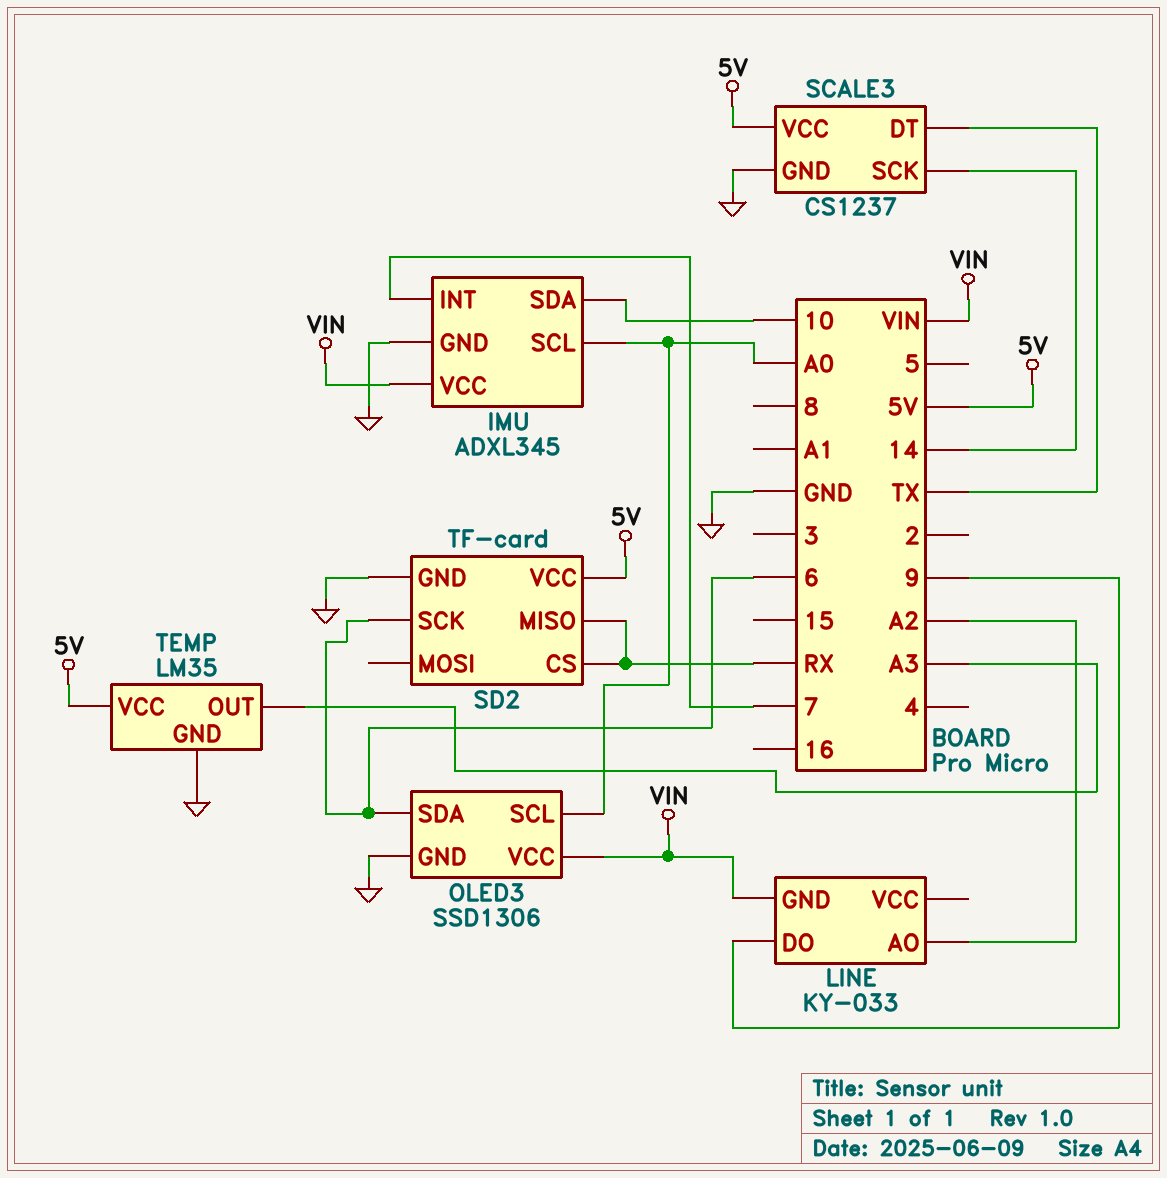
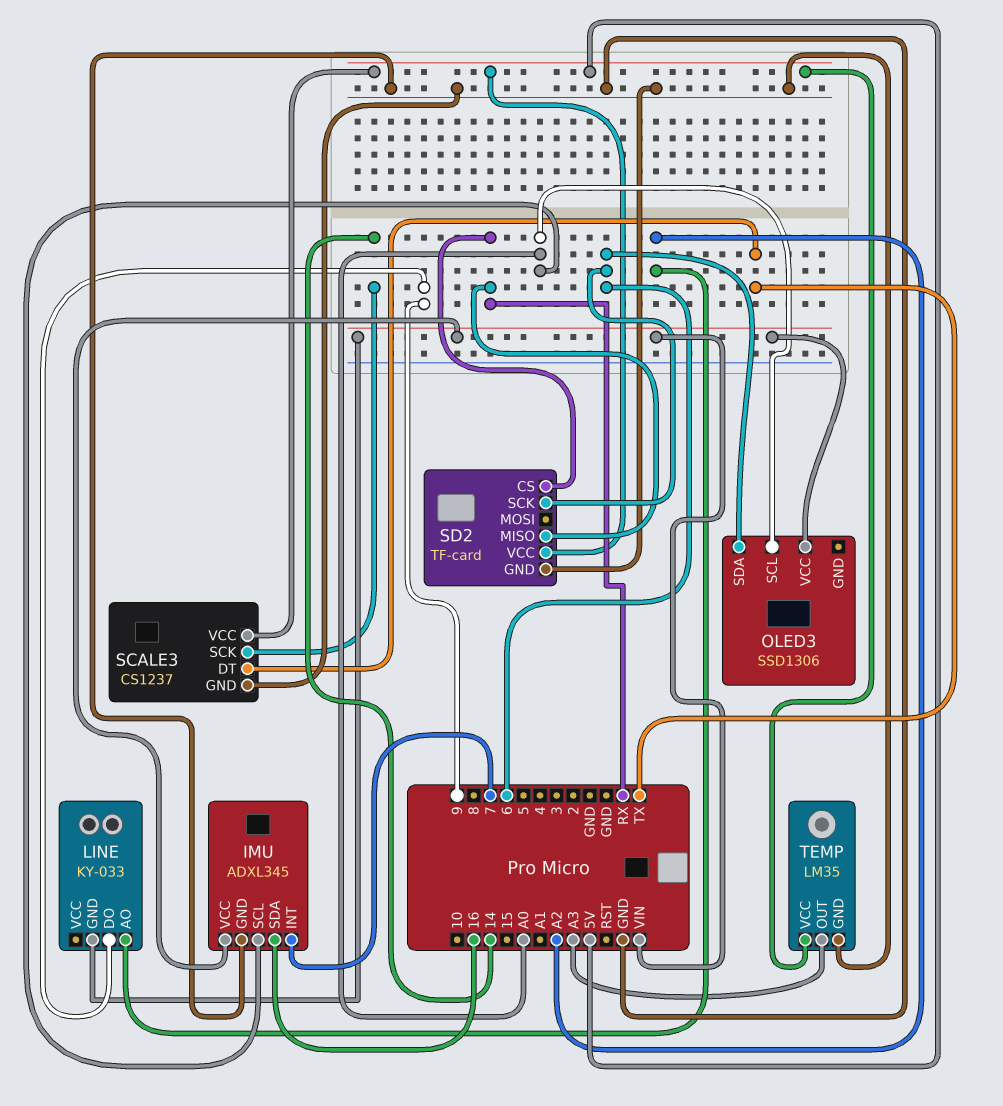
IMU pin SDA: 10 -> 16
OLED3 pin GND: GND -> none

